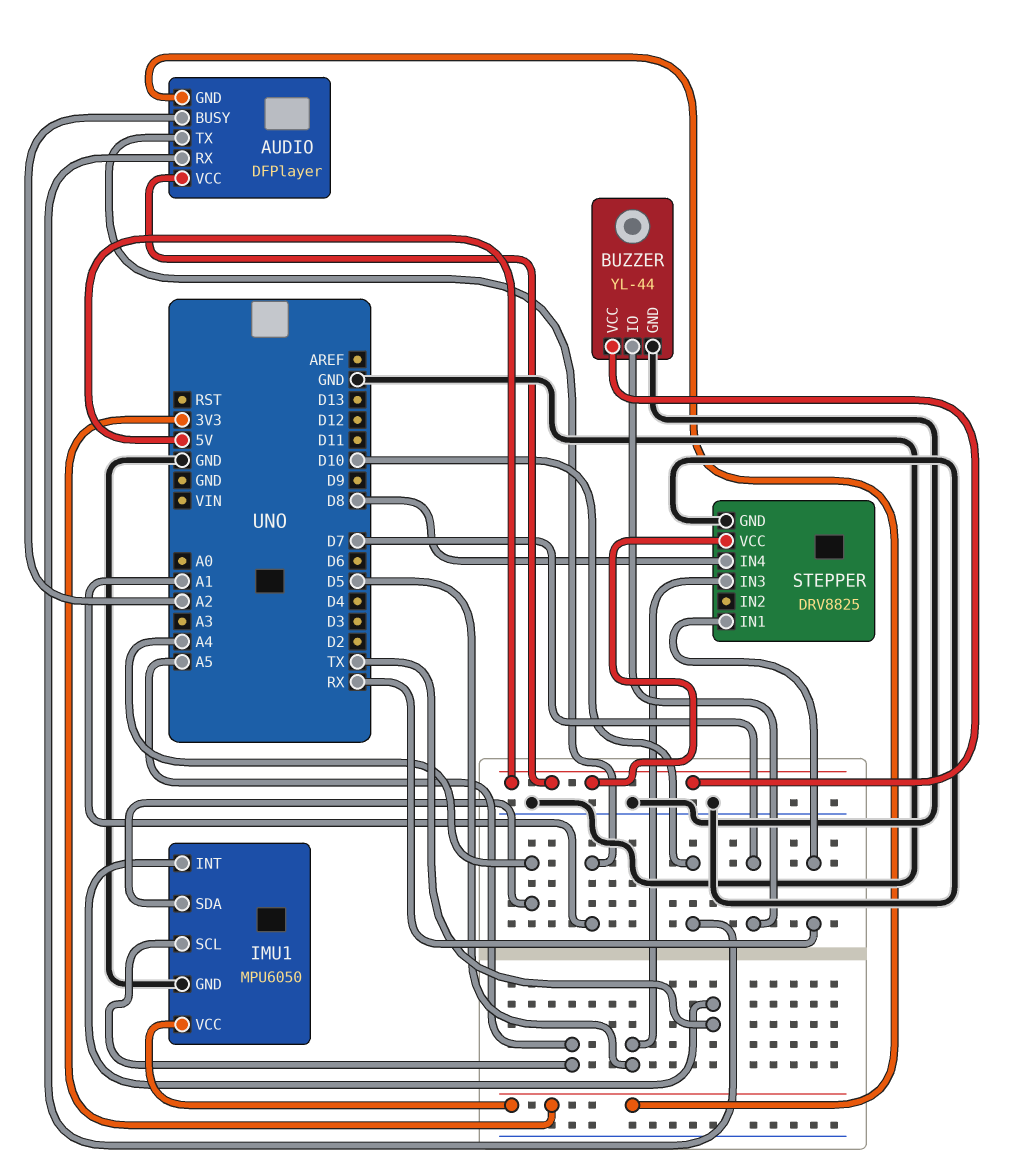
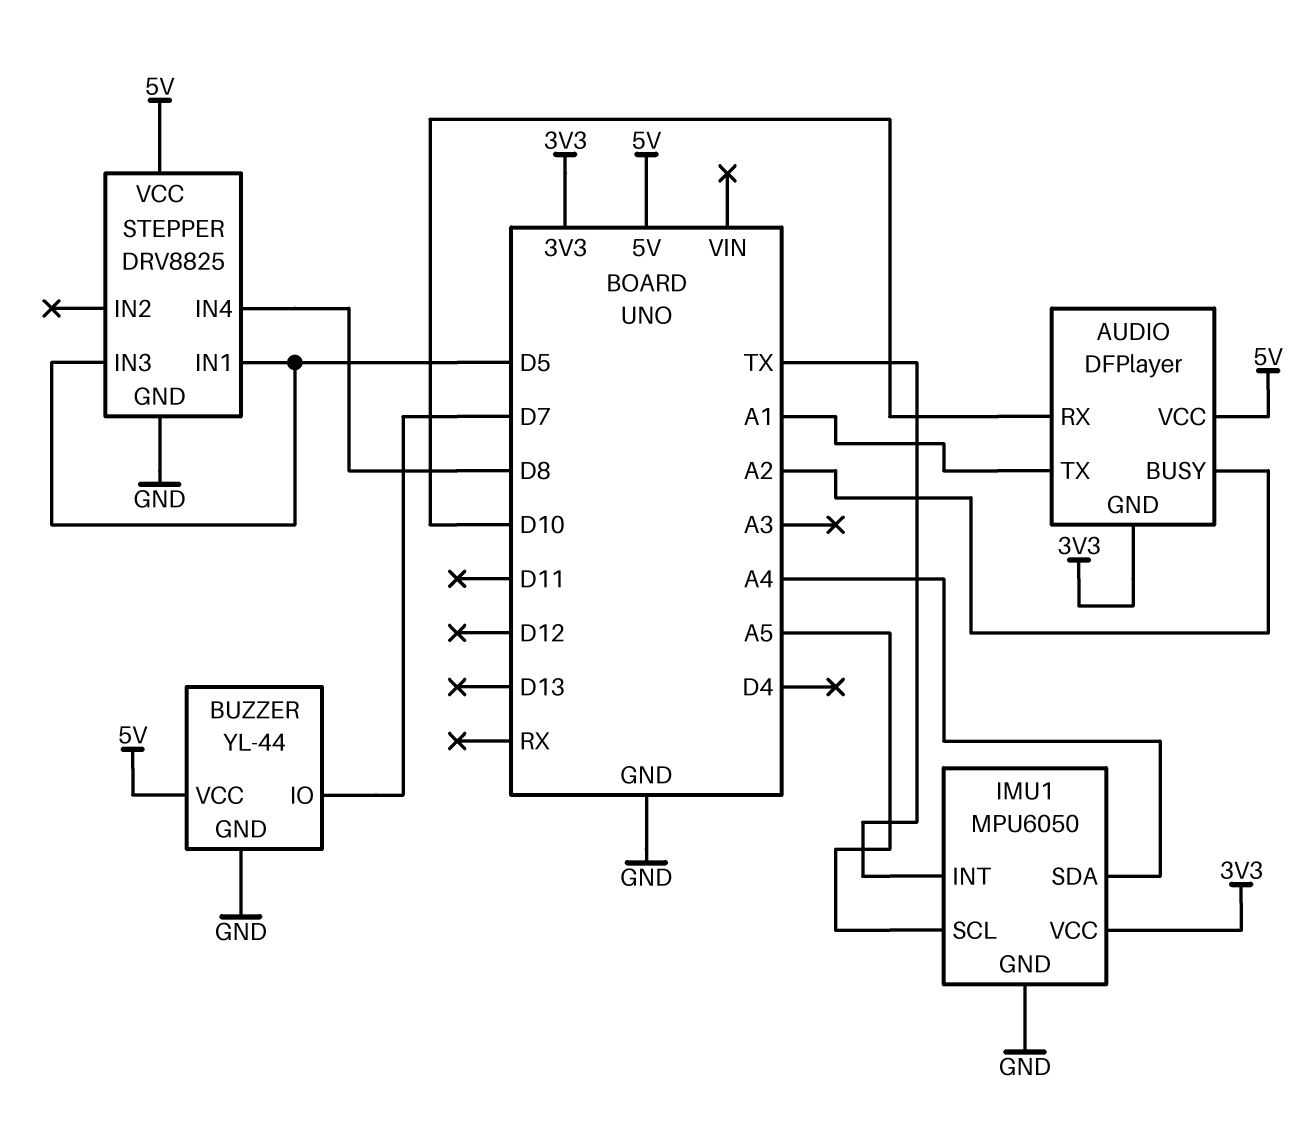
STEPPER pin IN1: RX -> D5

